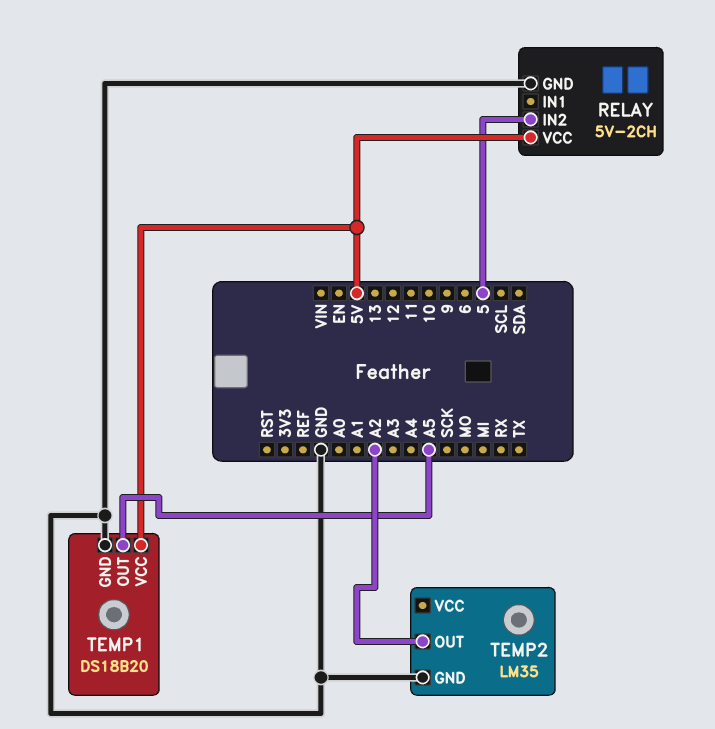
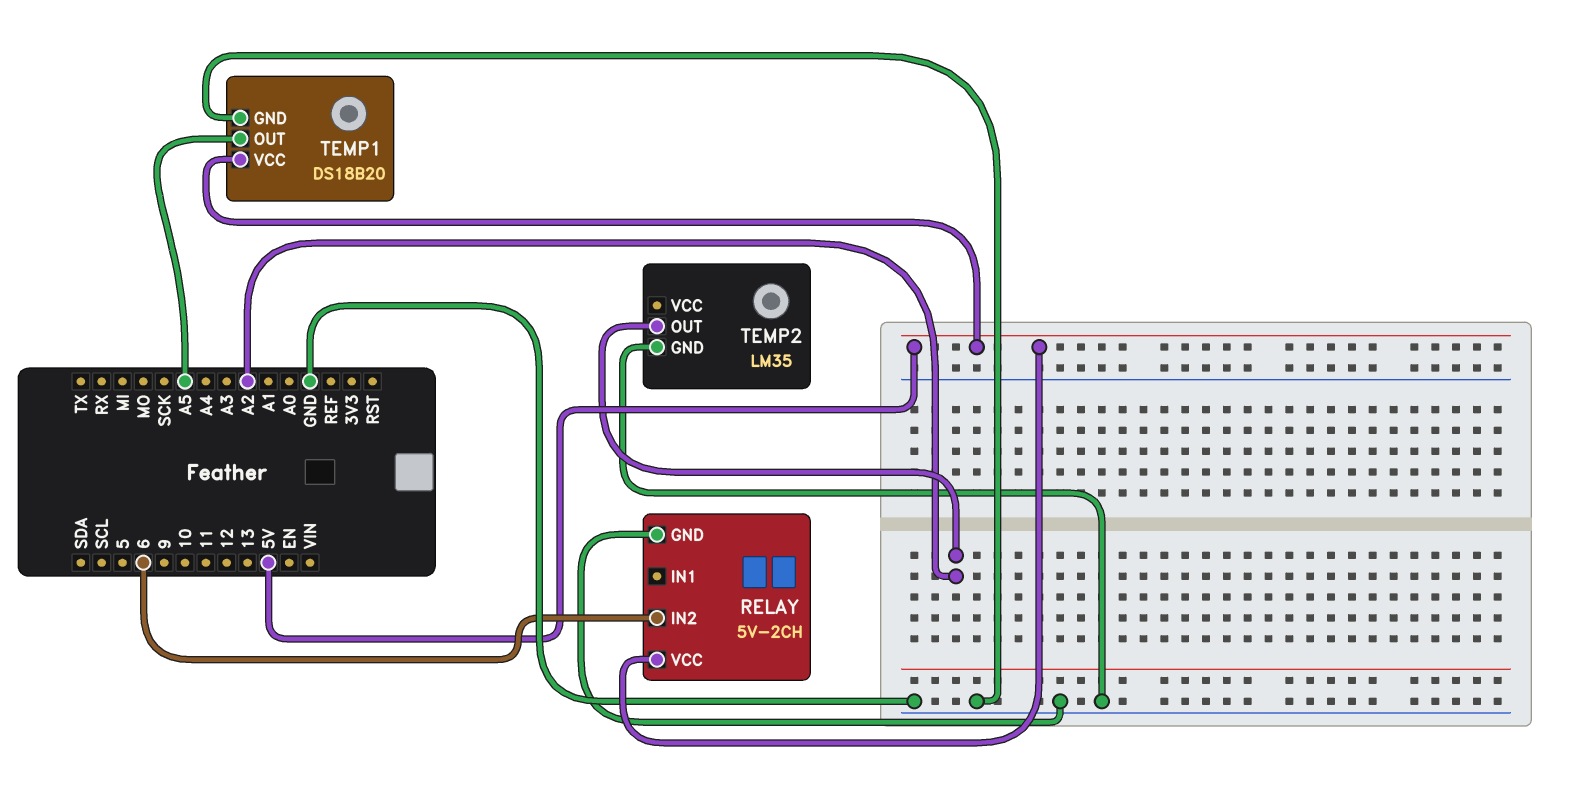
RELAY pin IN2: 5 -> 6

